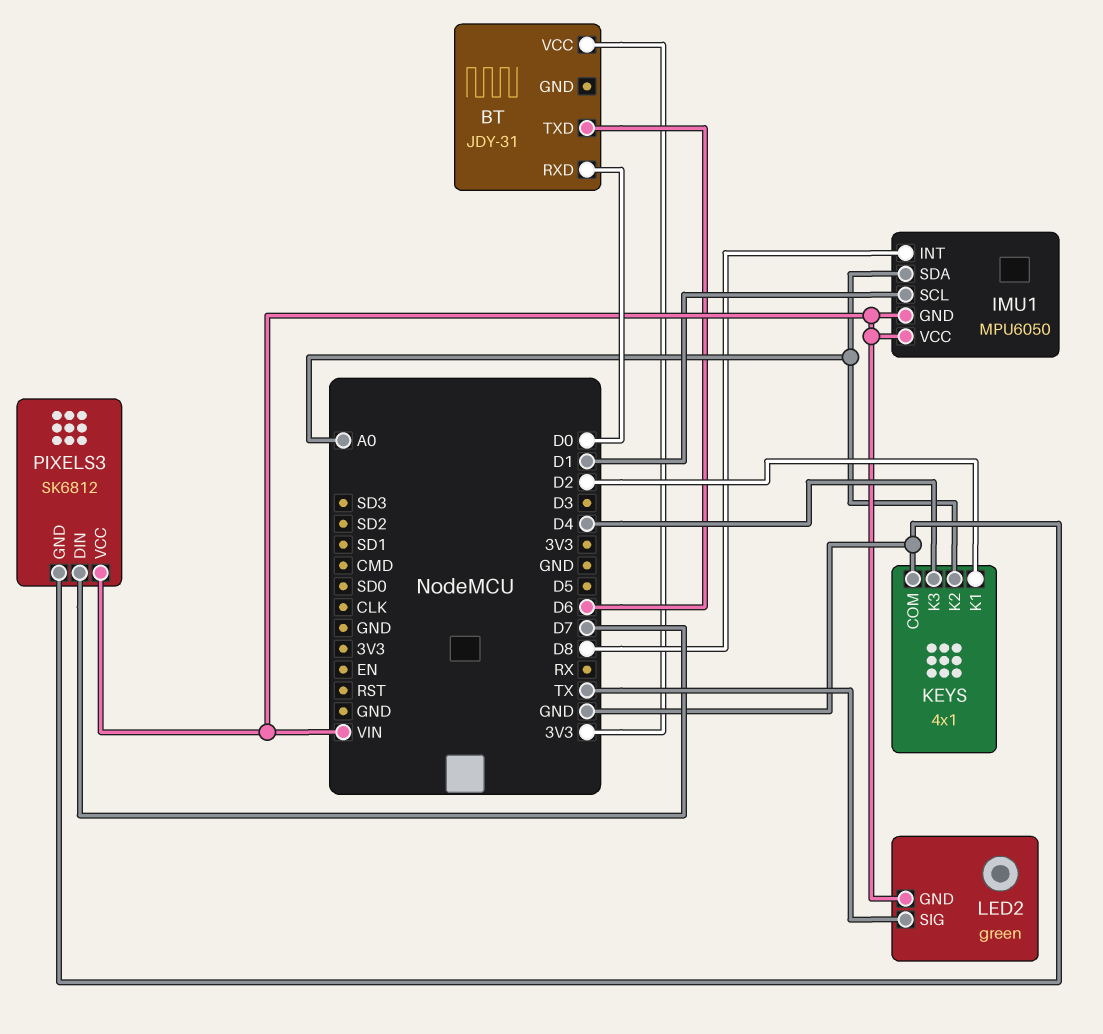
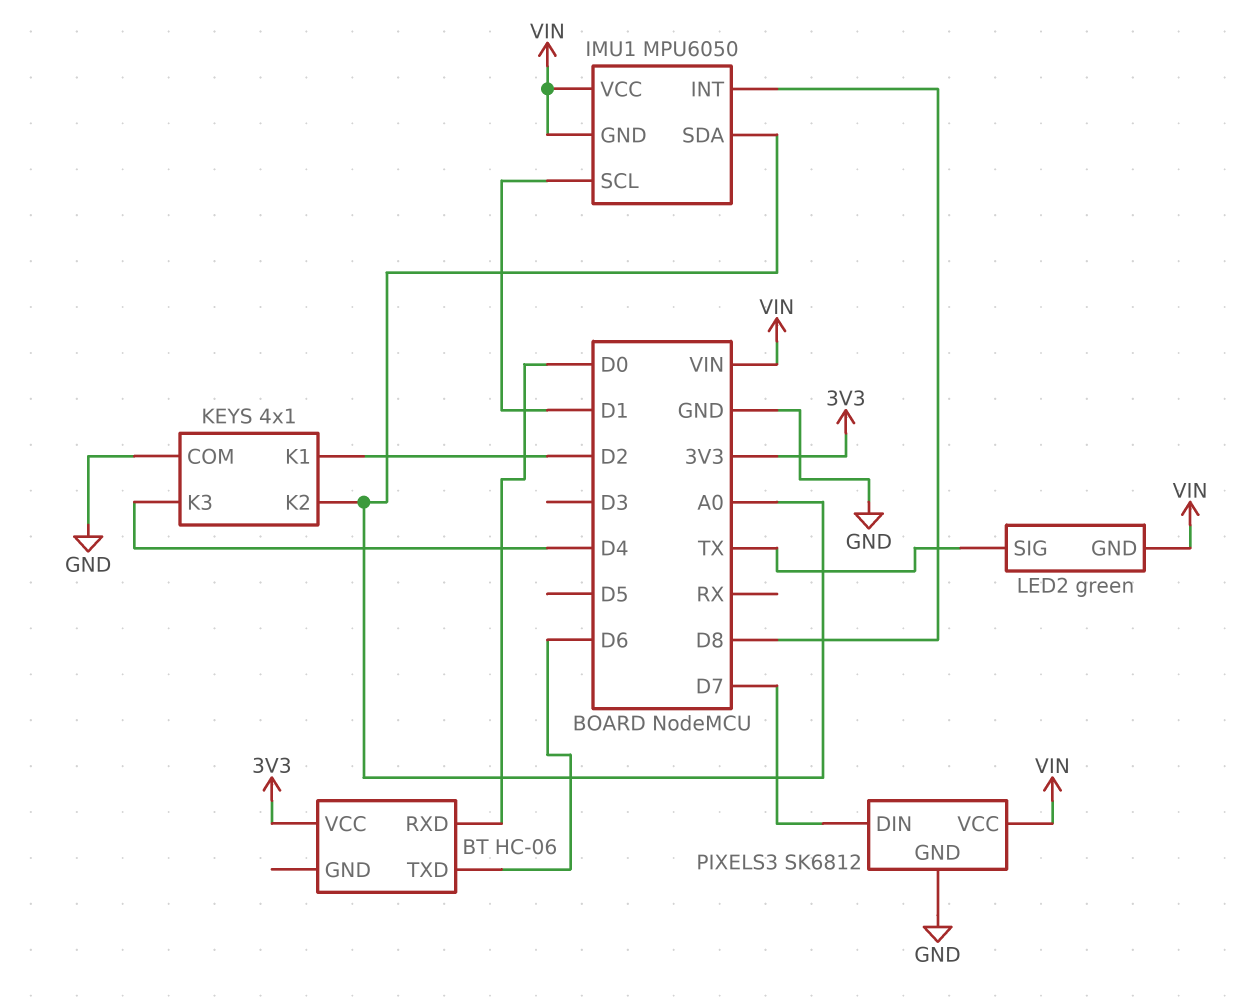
BT: JDY-31 -> HC-06

